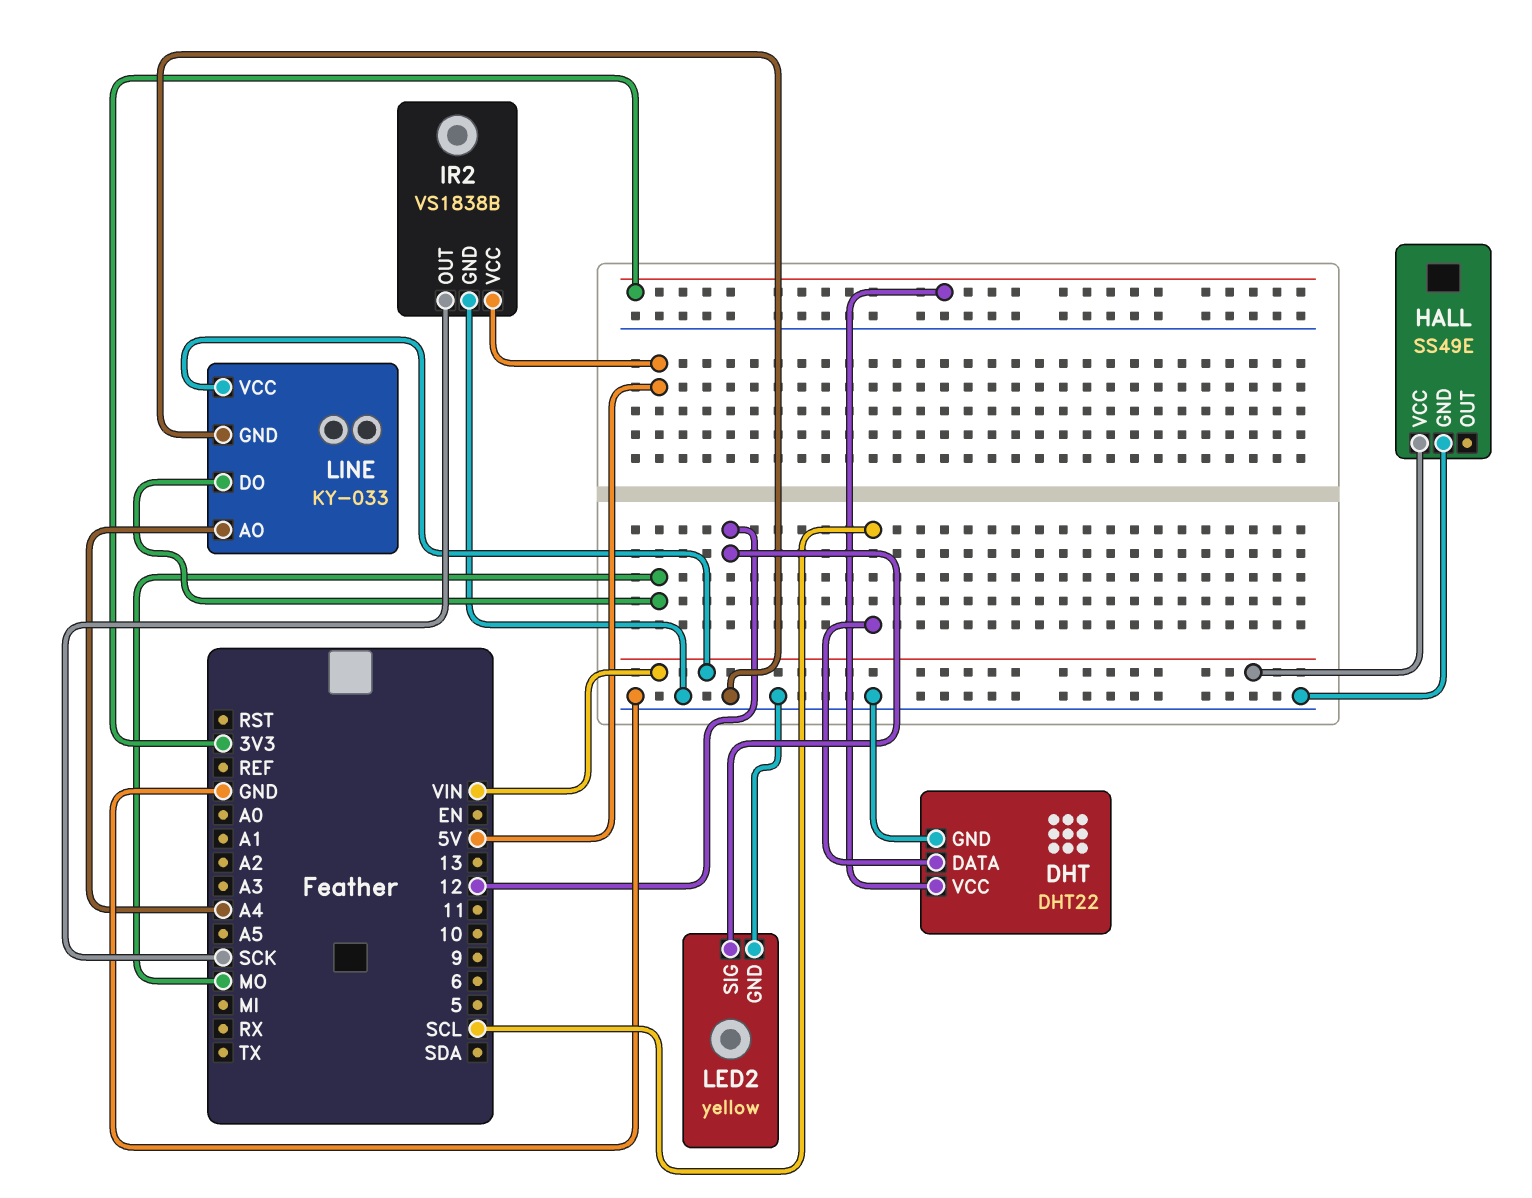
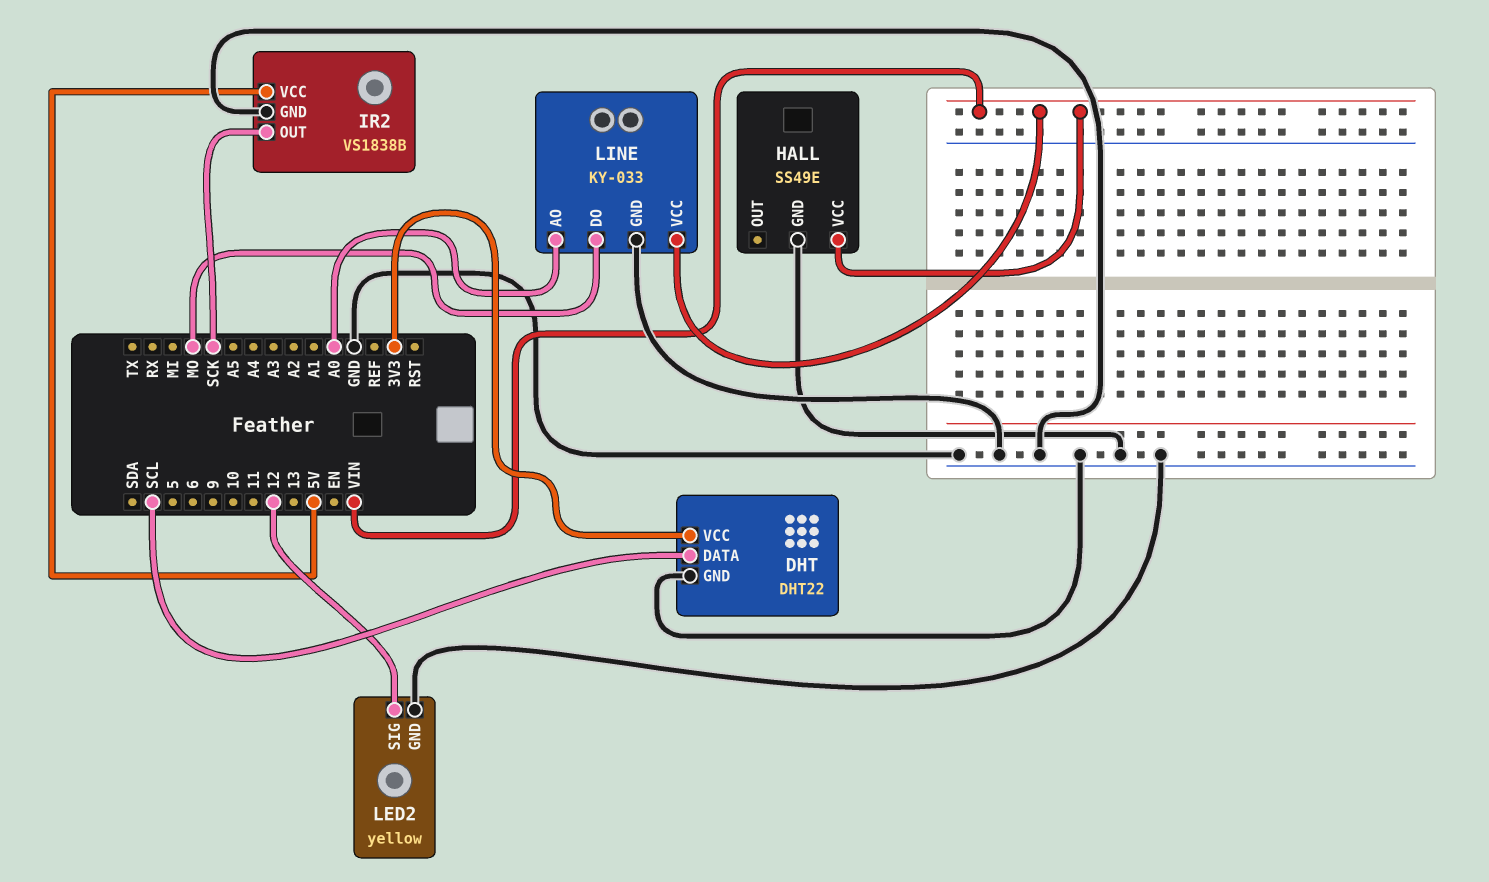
LINE pin AO: A4 -> A0

